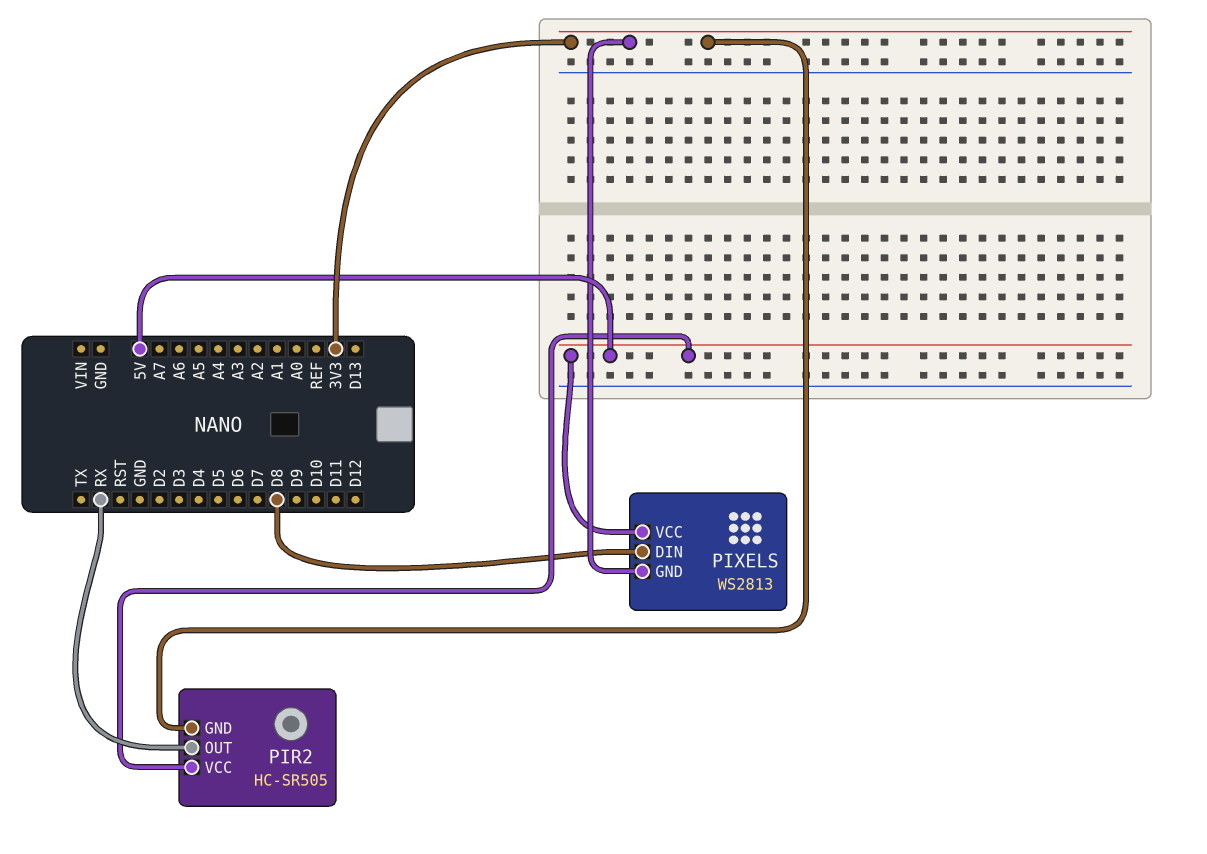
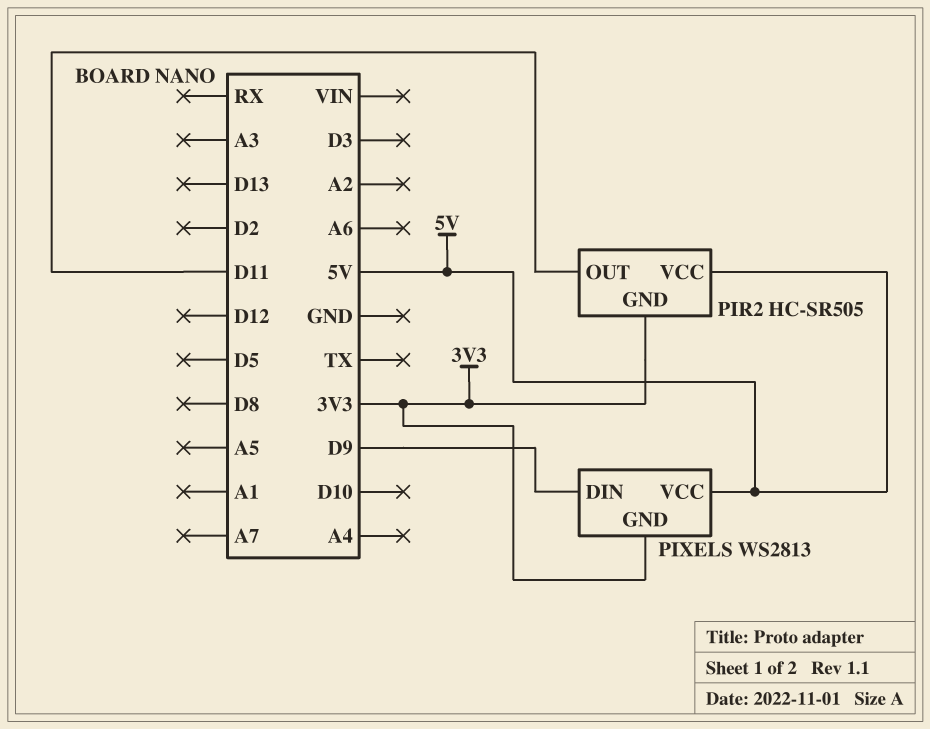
PIR2 pin OUT: RX -> D11
PIXELS pin DIN: D8 -> D9

